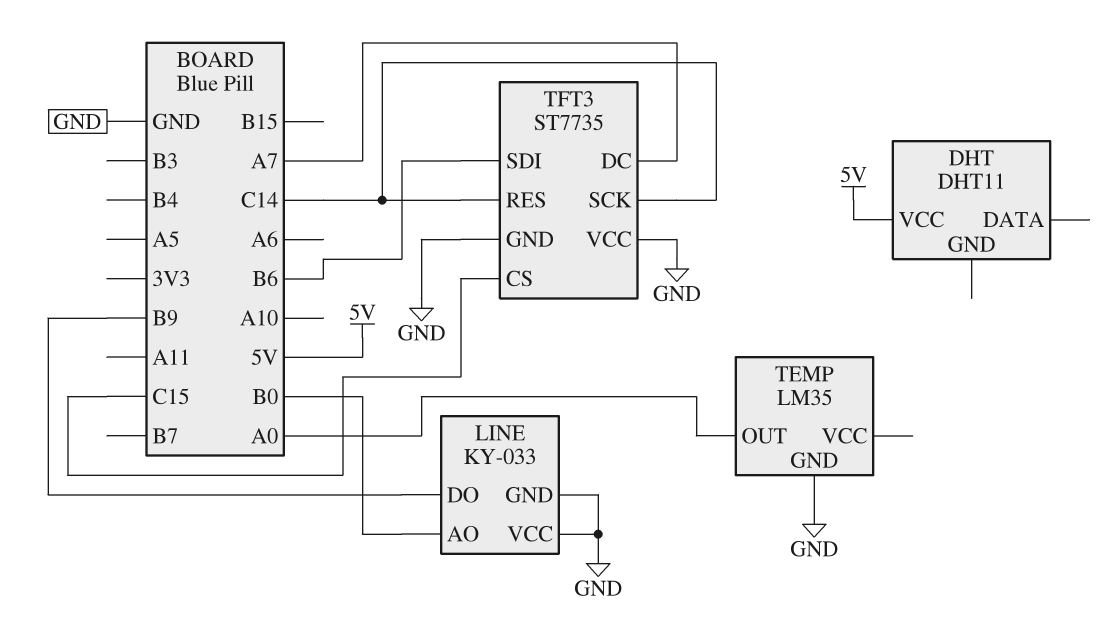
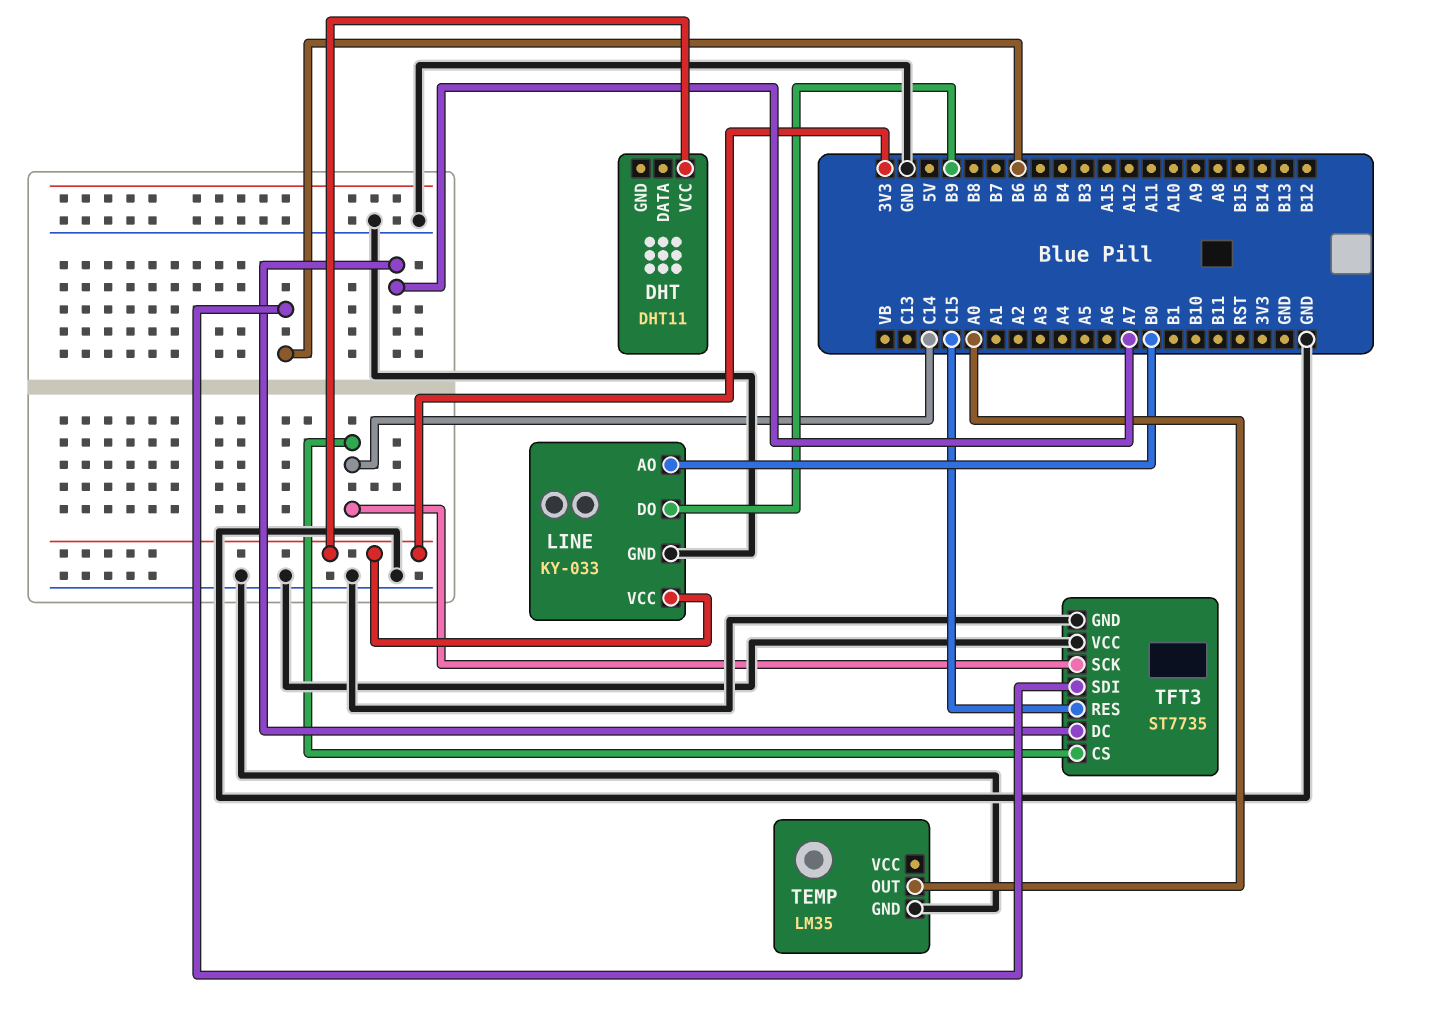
DHT pin VCC: 5V -> 3V3
LINE pin VCC: GND -> 3V3
TFT3 pin CS: C15 -> C14
TFT3 pin RES: C14 -> C15

